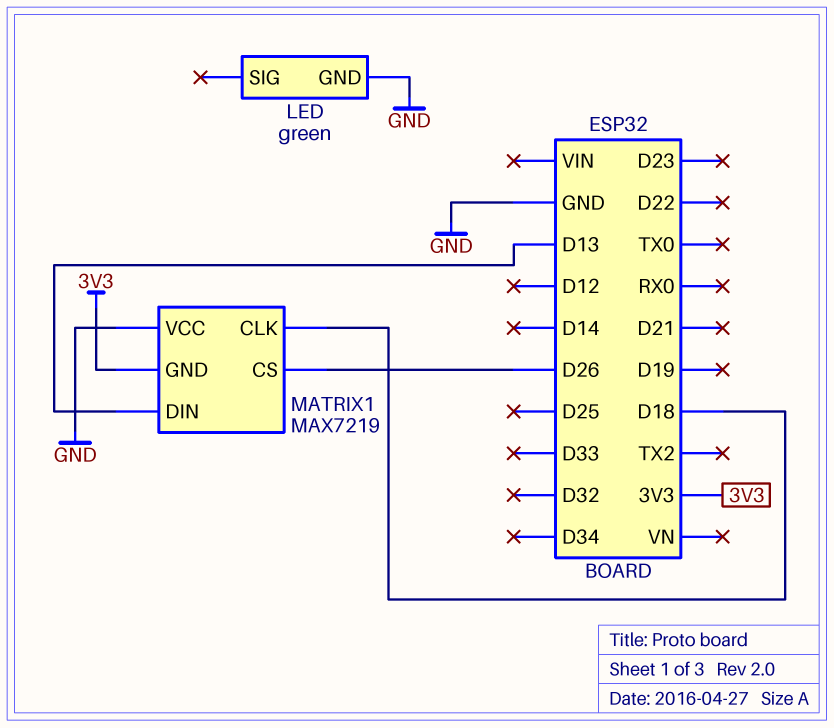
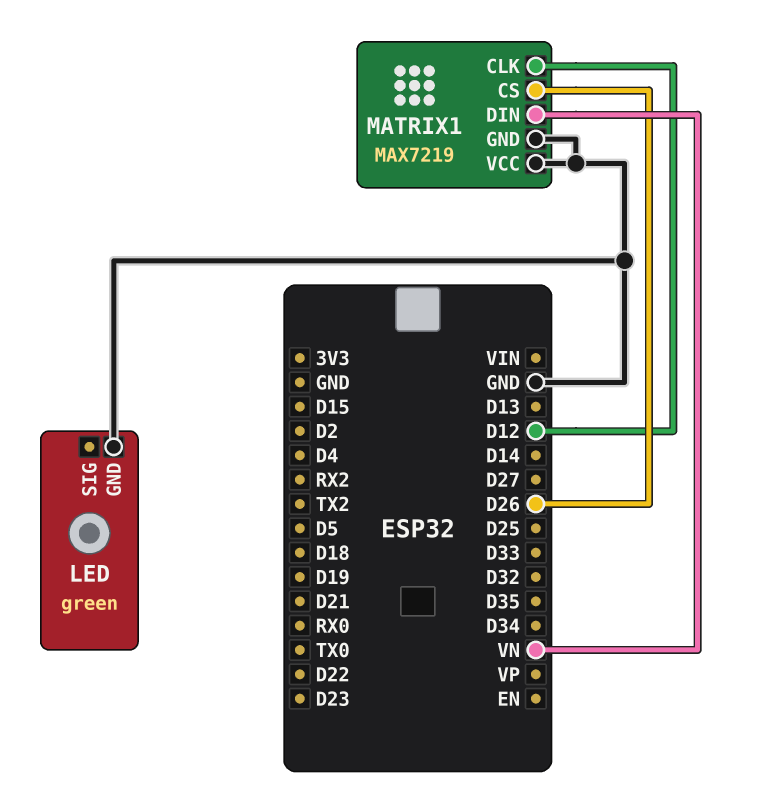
MATRIX1 pin CLK: D18 -> D12
MATRIX1 pin DIN: D13 -> VN
MATRIX1 pin GND: 3V3 -> GND

